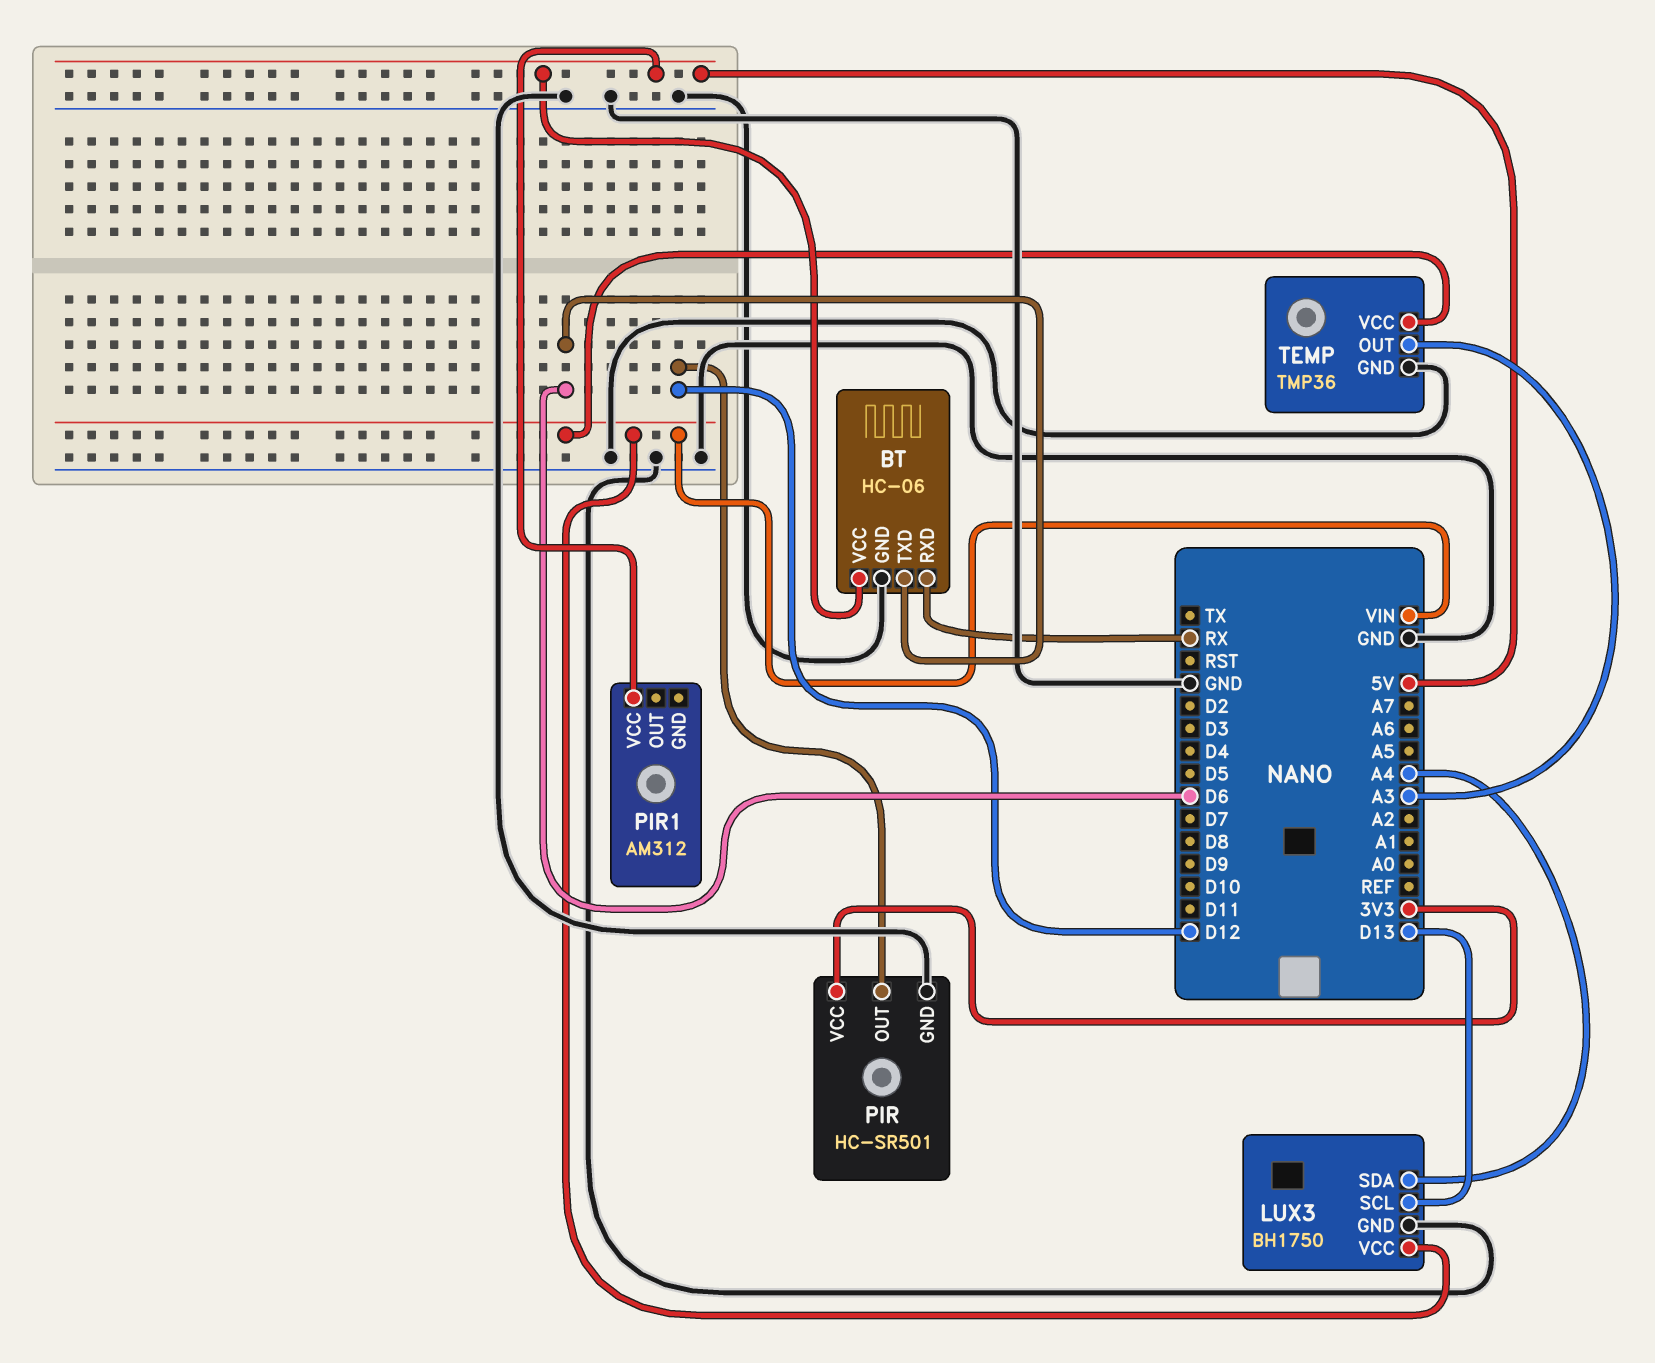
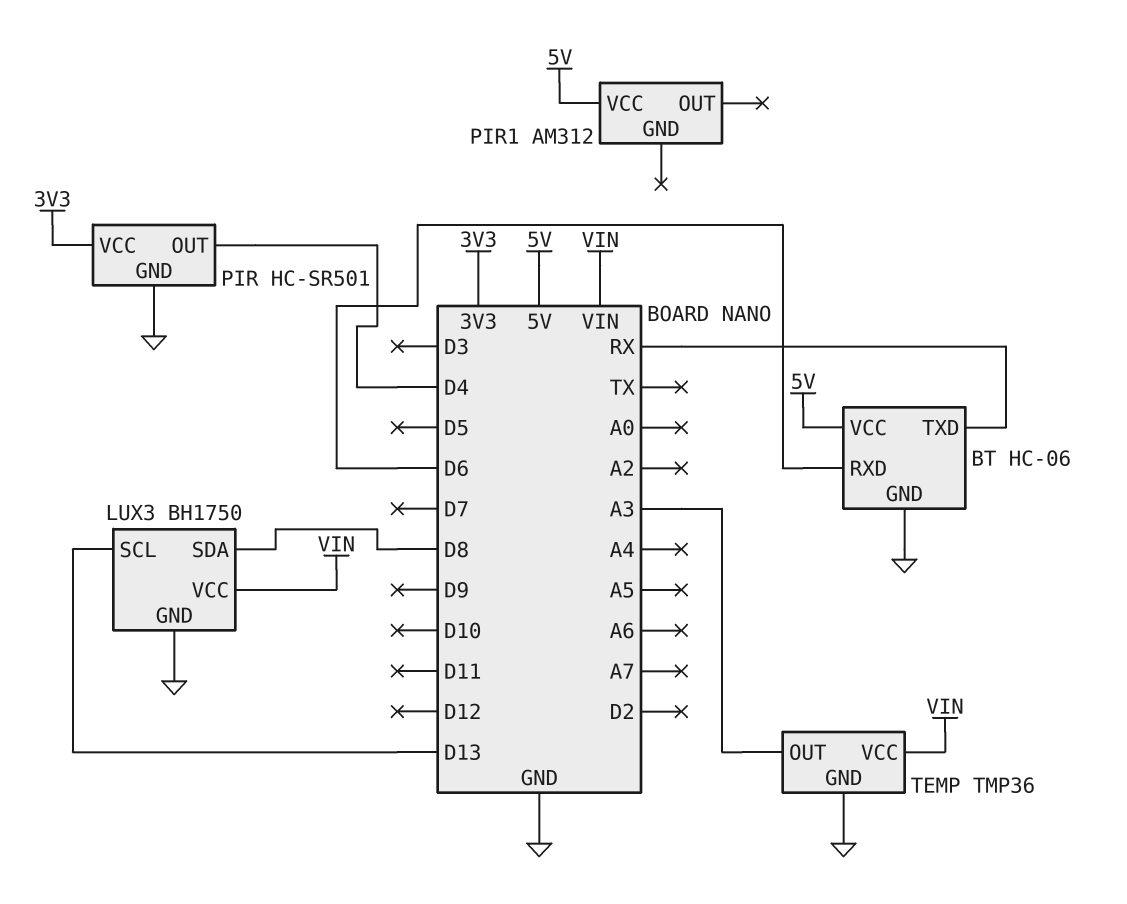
BT pin RXD: RX -> D6
BT pin TXD: D6 -> RX
LUX3 pin SDA: A4 -> D8
PIR pin OUT: D12 -> D4

